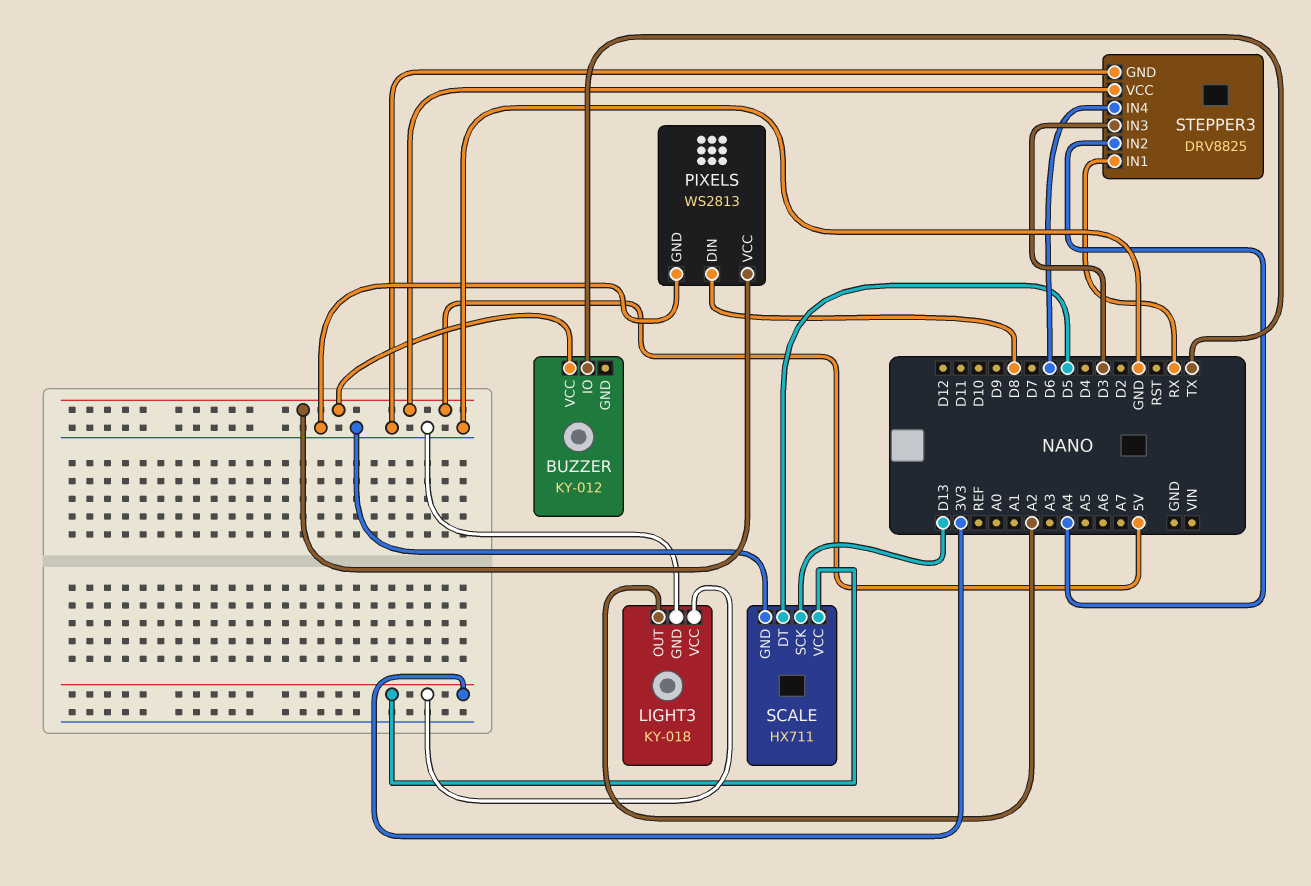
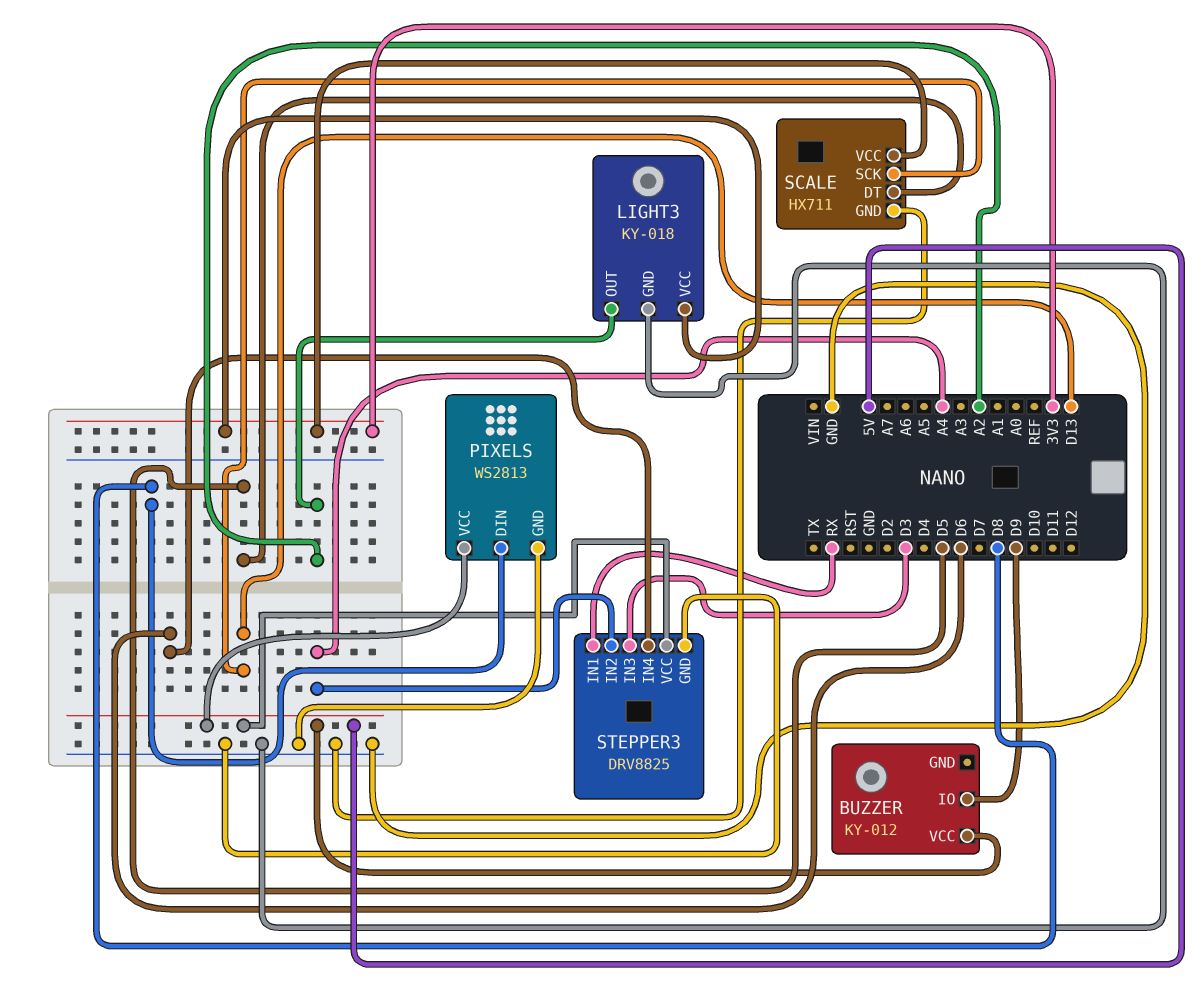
BUZZER pin IO: TX -> D9

